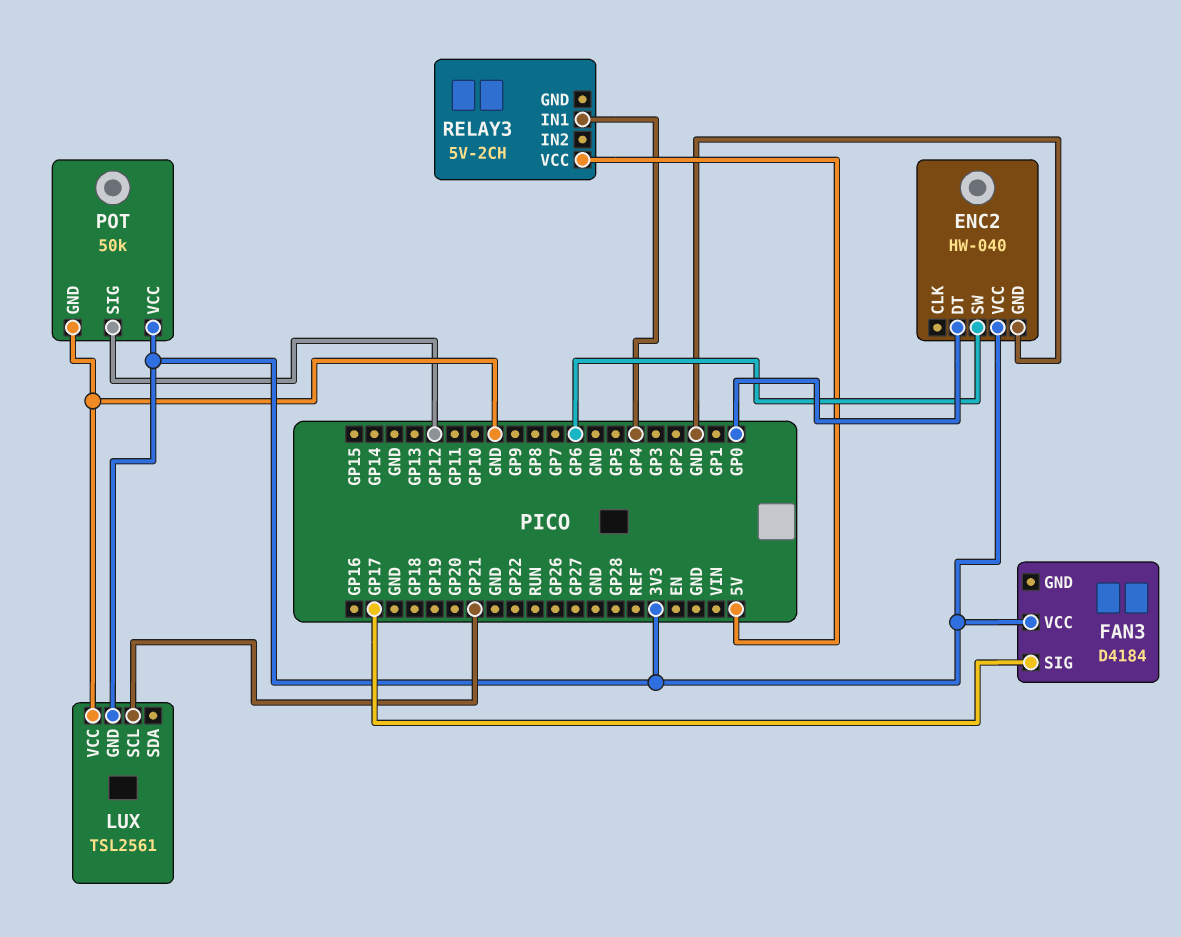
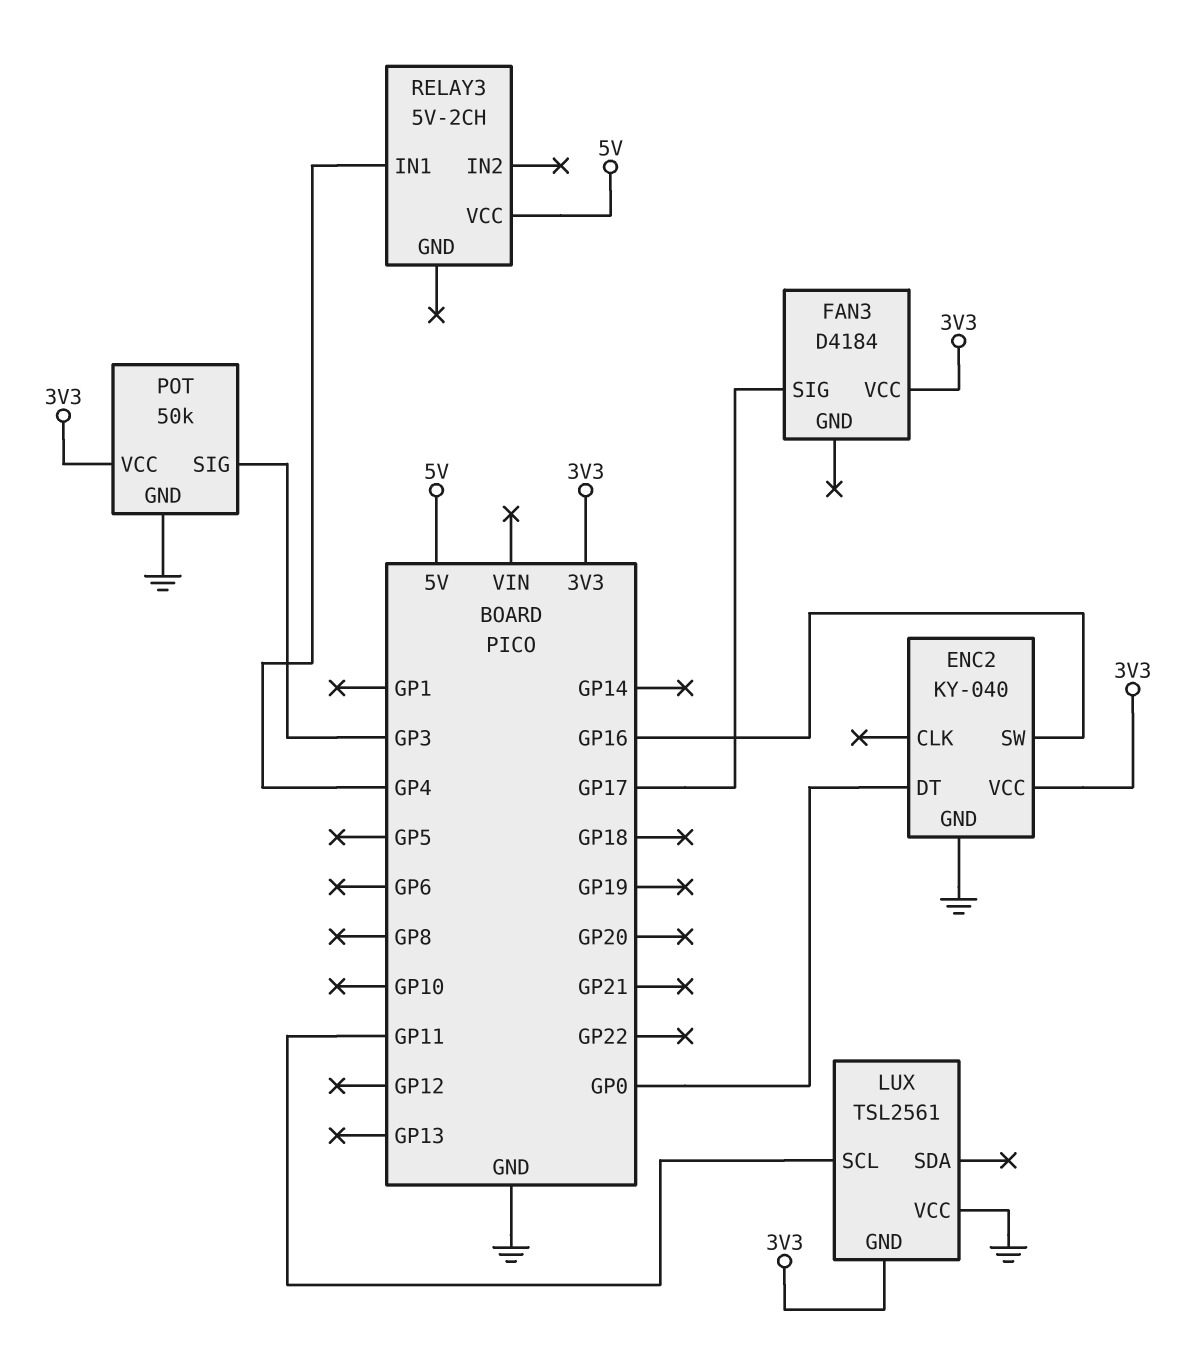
ENC2: HW-040 -> KY-040
ENC2 pin SW: GP6 -> GP16
LUX pin SCL: GP21 -> GP11
POT pin SIG: GP12 -> GP3

